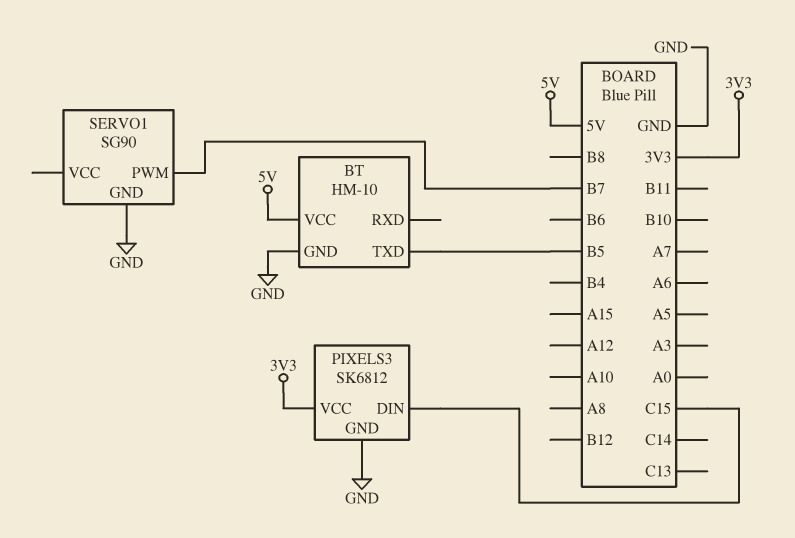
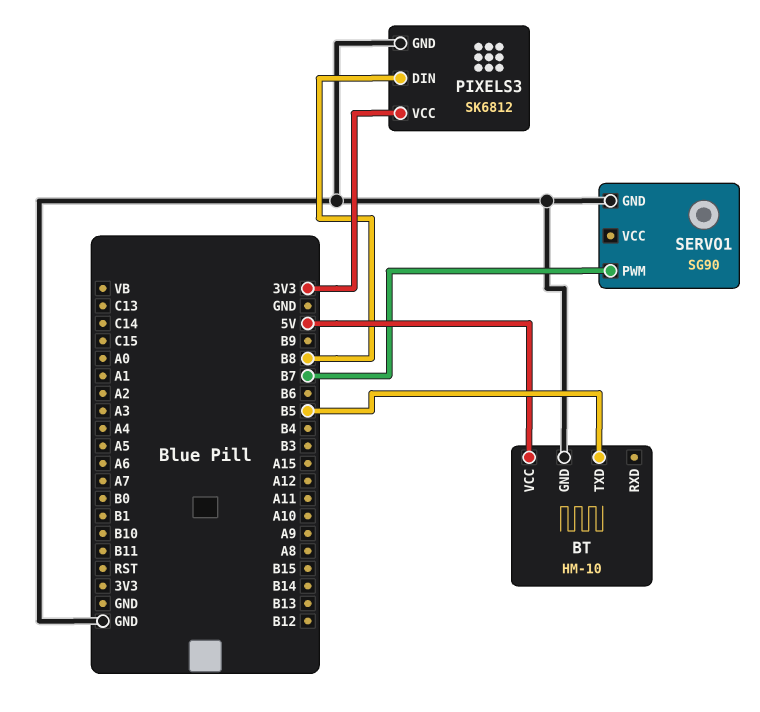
PIXELS3 pin DIN: C15 -> B8

